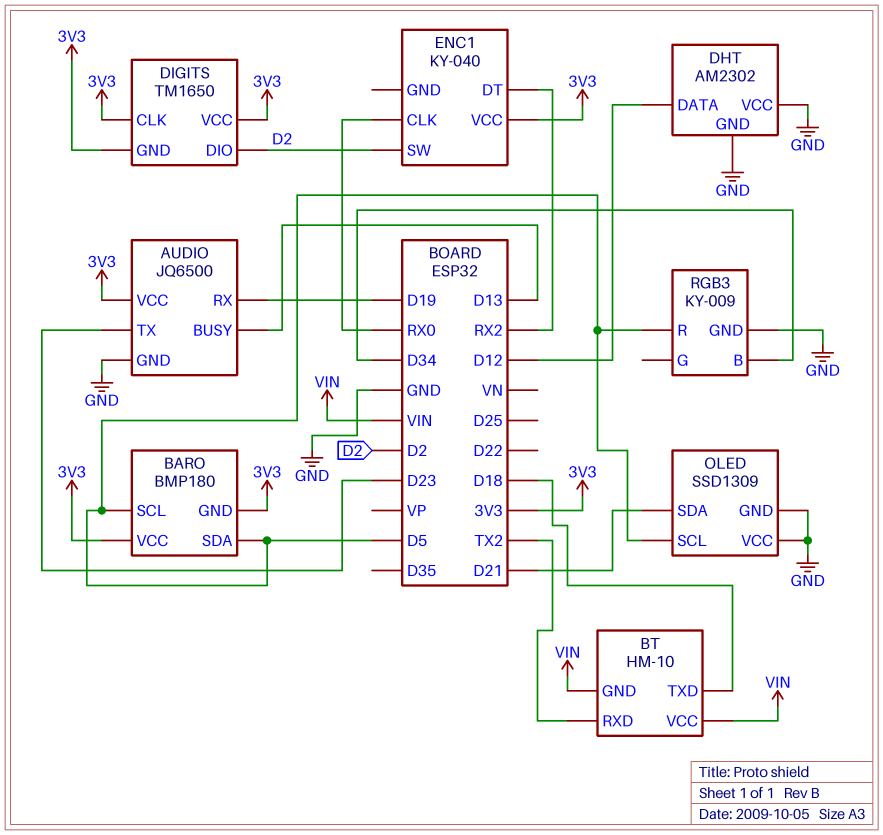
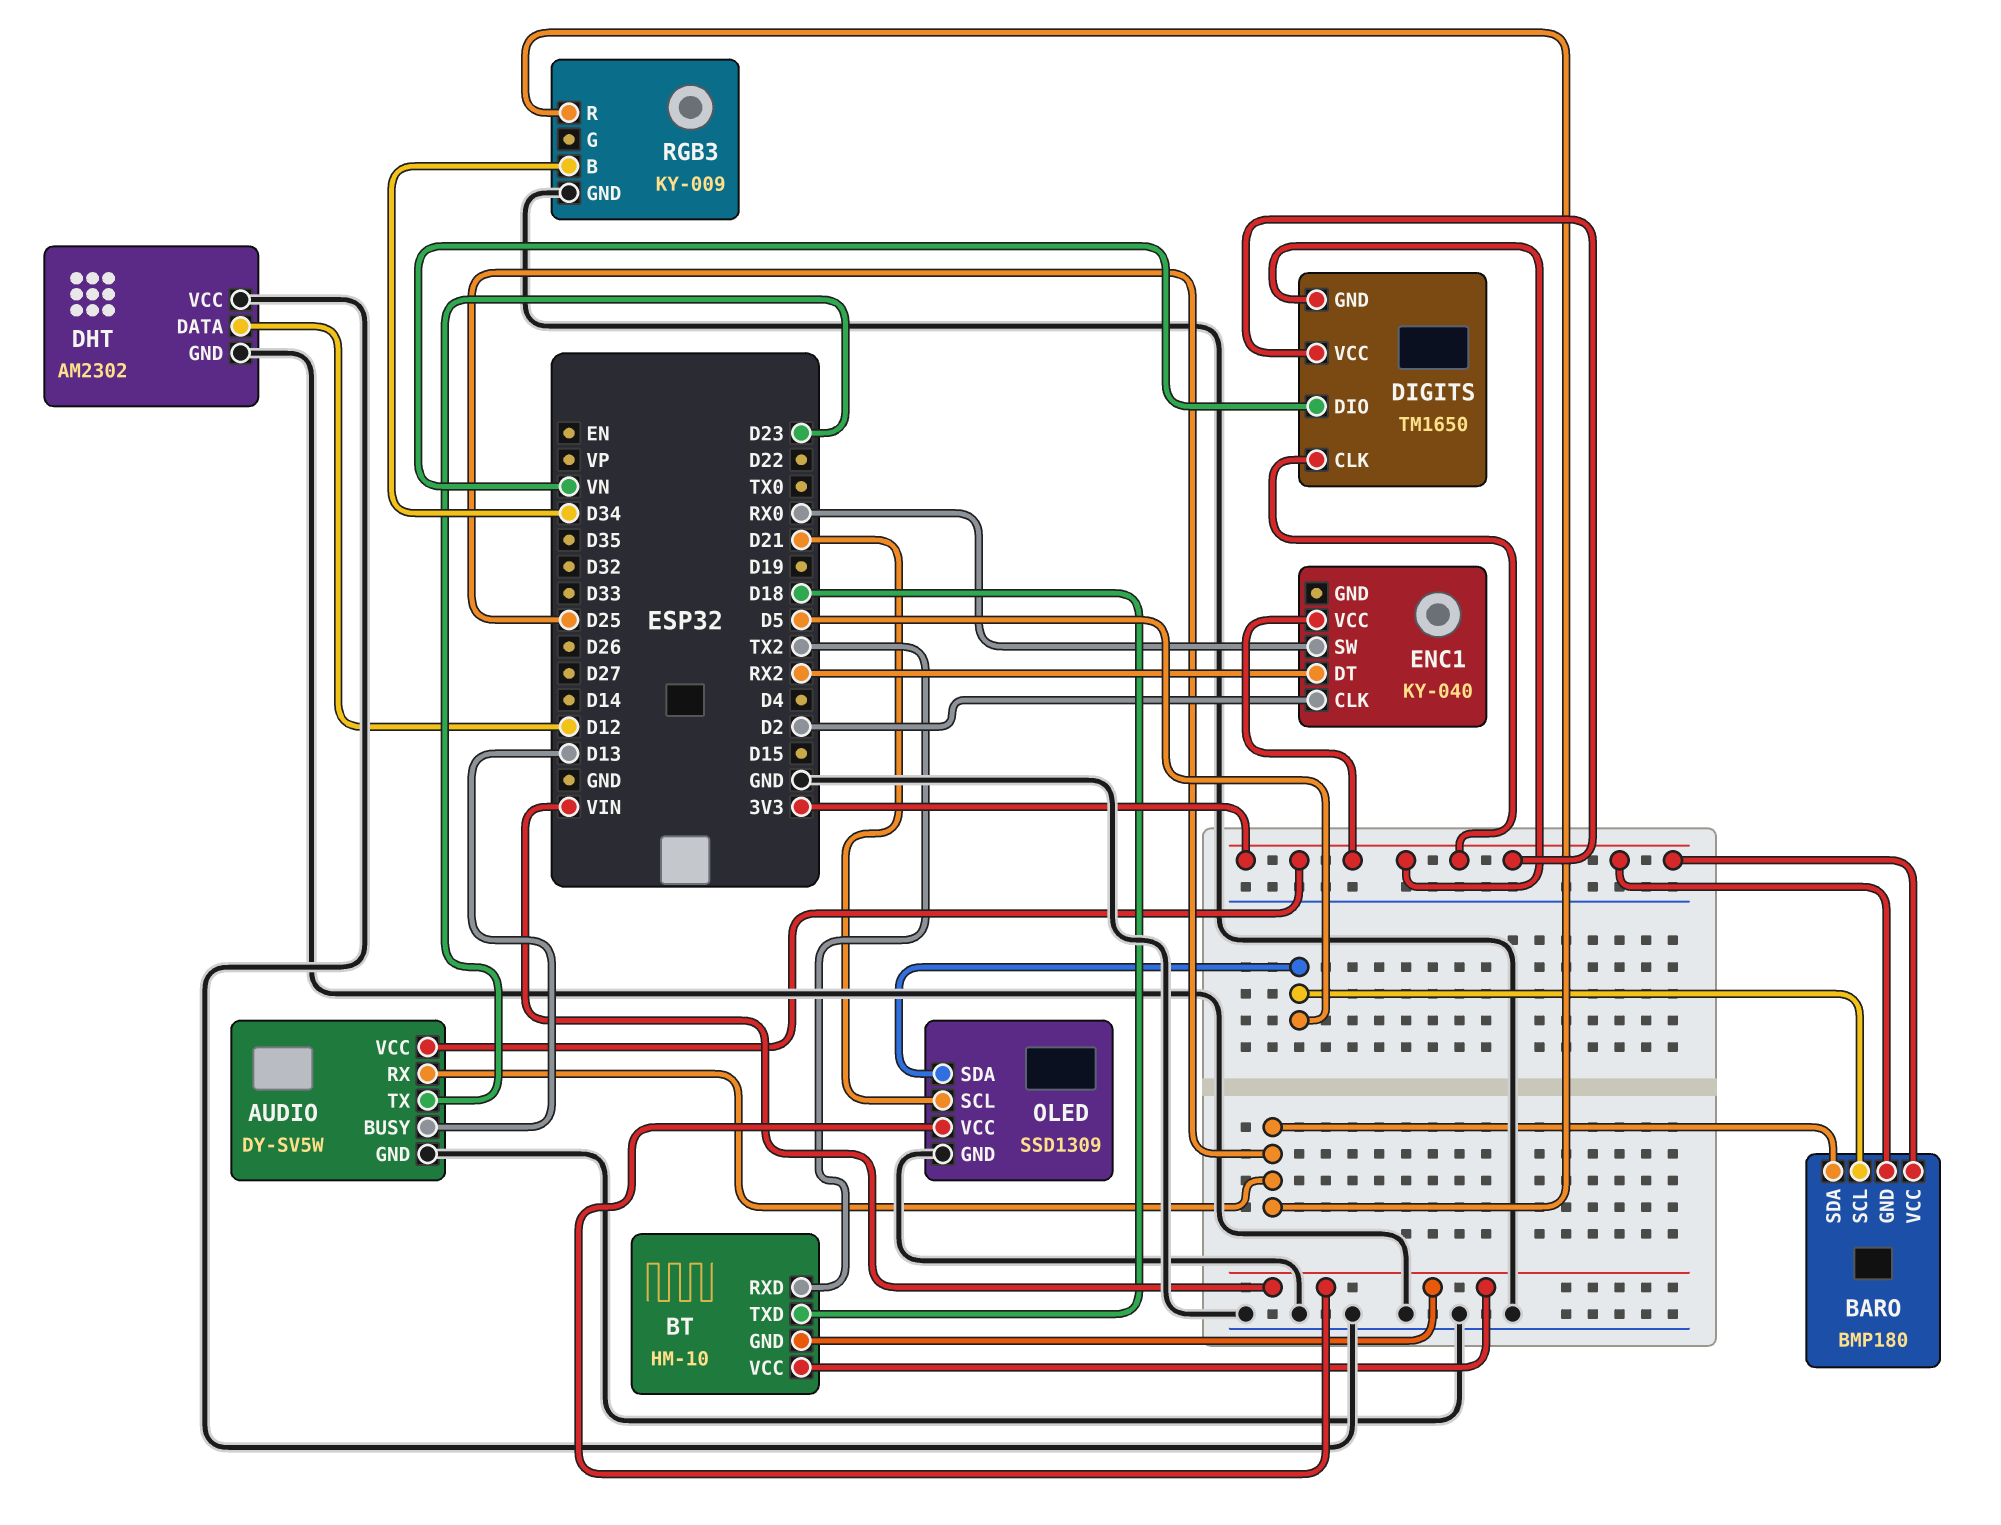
AUDIO: JQ6500 -> DY-SV5W
AUDIO pin RX: D19 -> D25
BARO pin SDA: D5 -> D25
DIGITS pin DIO: D2 -> VN
ENC1 pin CLK: RX0 -> D2
ENC1 pin SW: D2 -> RX0
OLED pin SCL: D5 -> D21
OLED pin SDA: D21 -> D5
OLED pin VCC: GND -> VIN
RGB3 pin R: D5 -> D25

